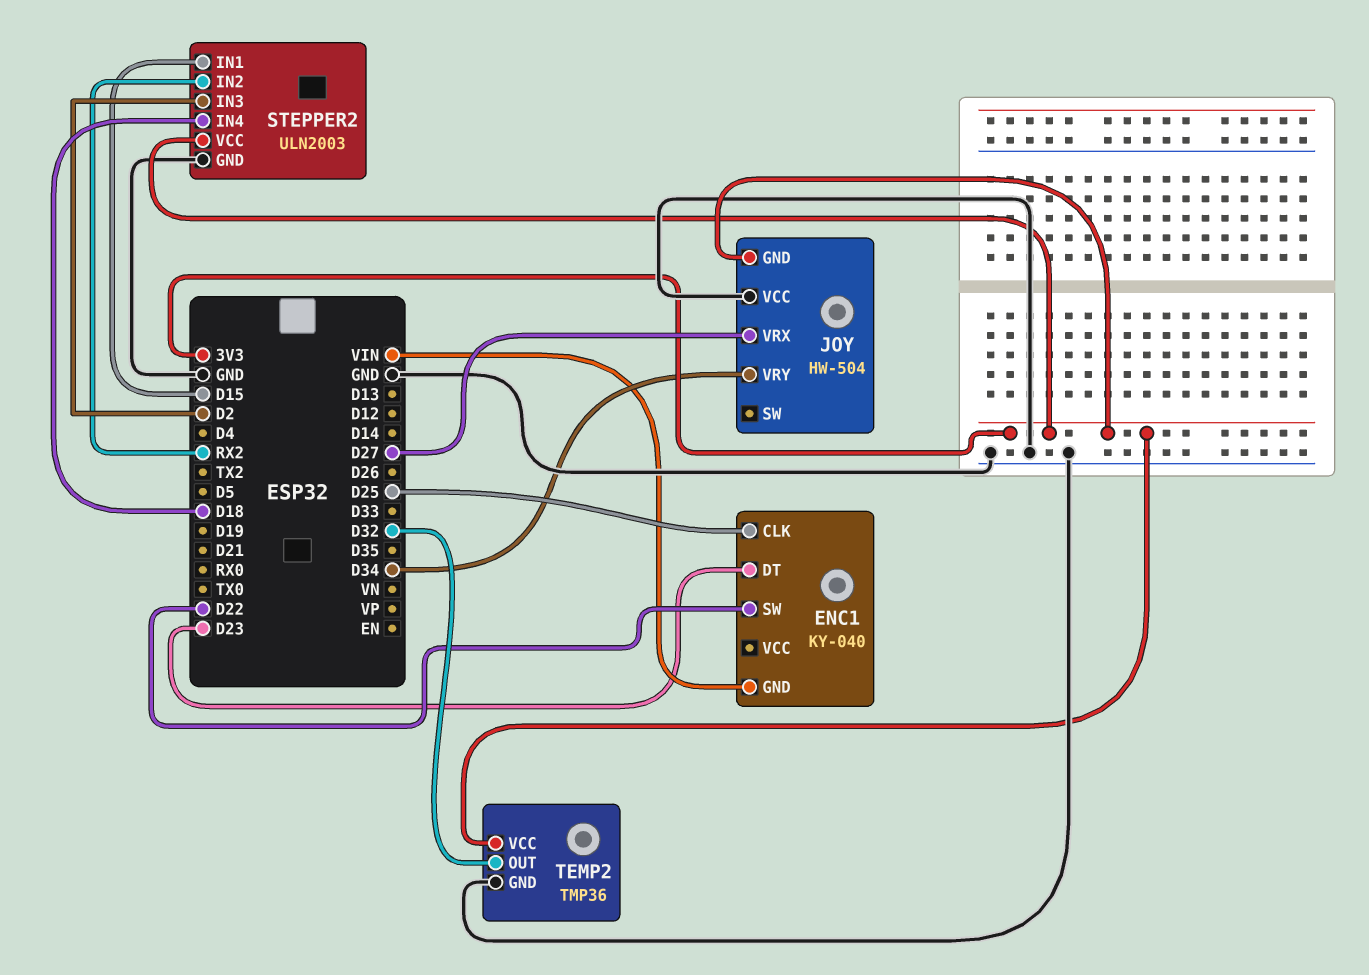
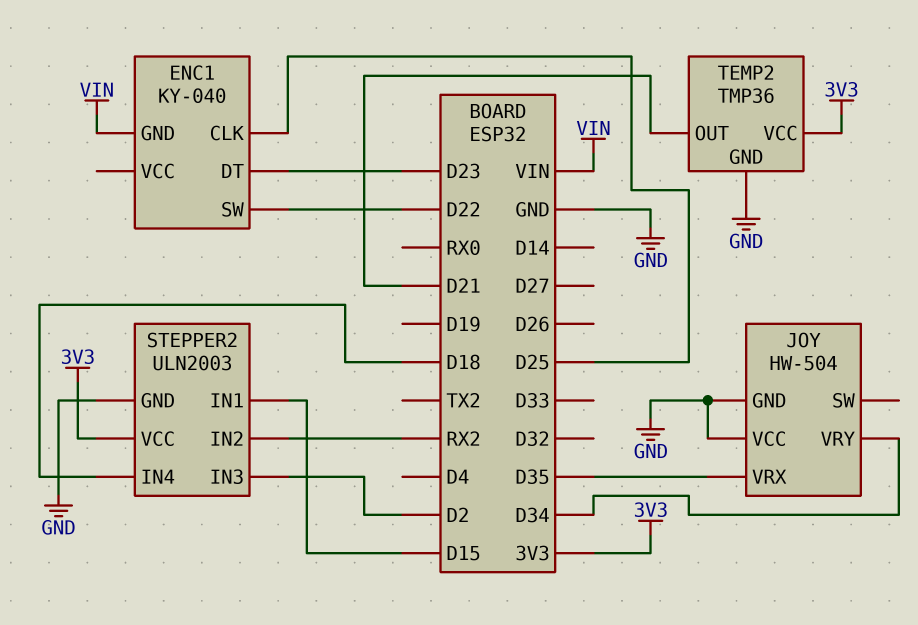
JOY pin GND: 3V3 -> GND
JOY pin VRX: D27 -> D35
TEMP2 pin OUT: D32 -> D21

